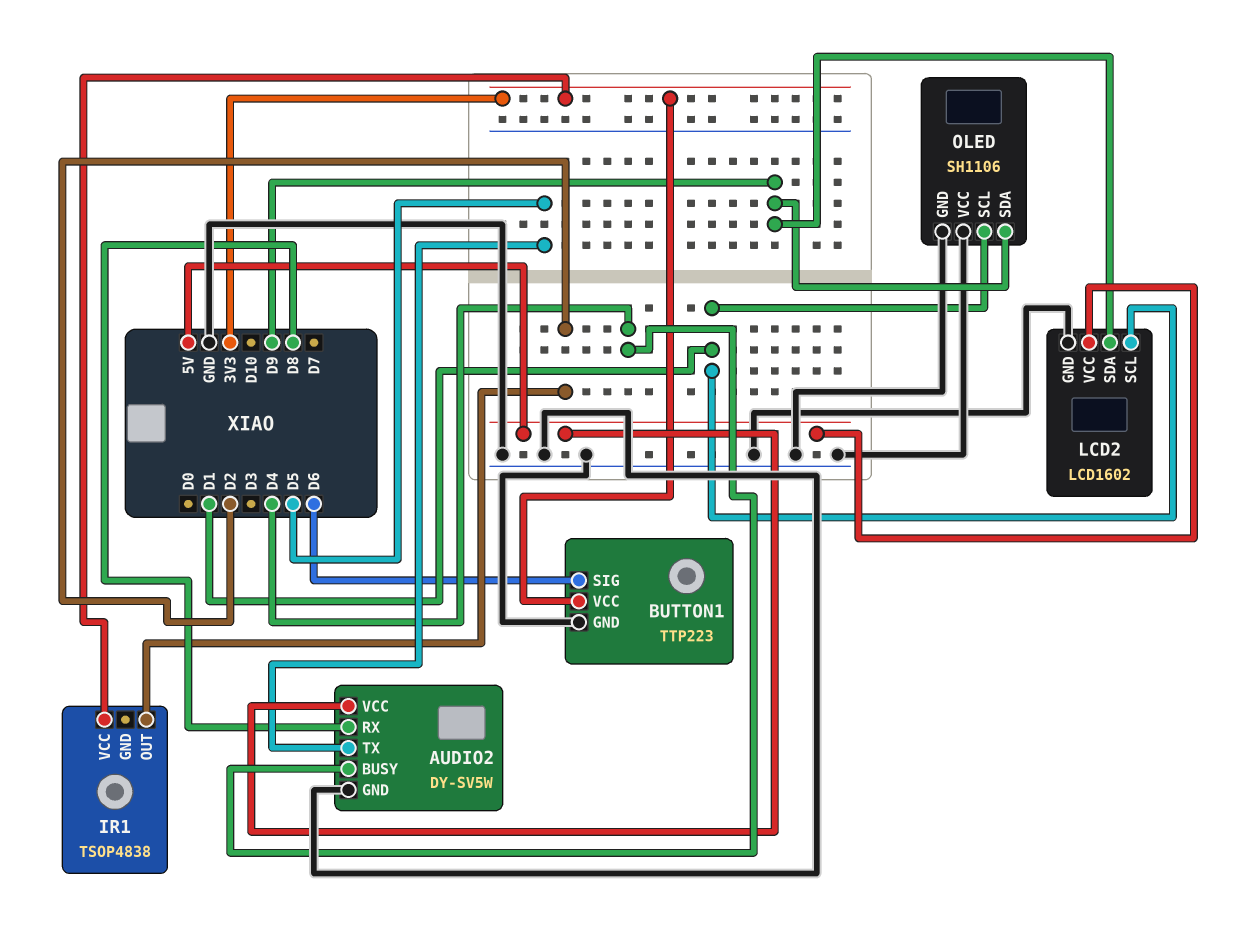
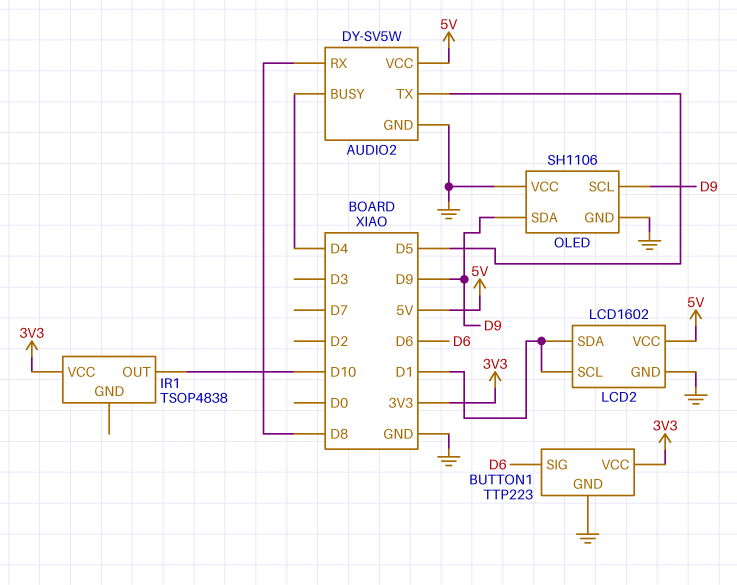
IR1 pin OUT: D2 -> D10
LCD2 pin SDA: D9 -> D1
OLED pin SCL: D1 -> D9

